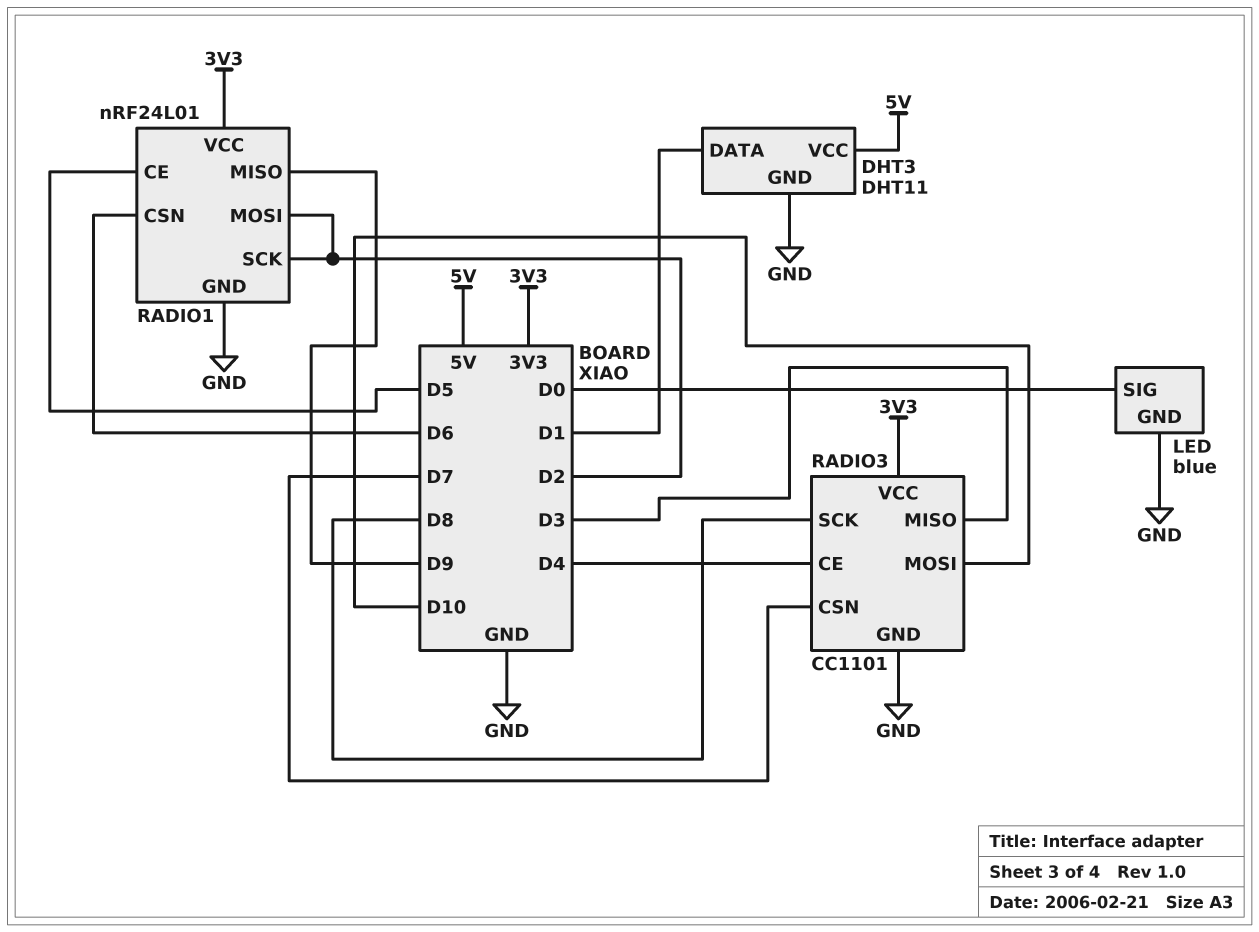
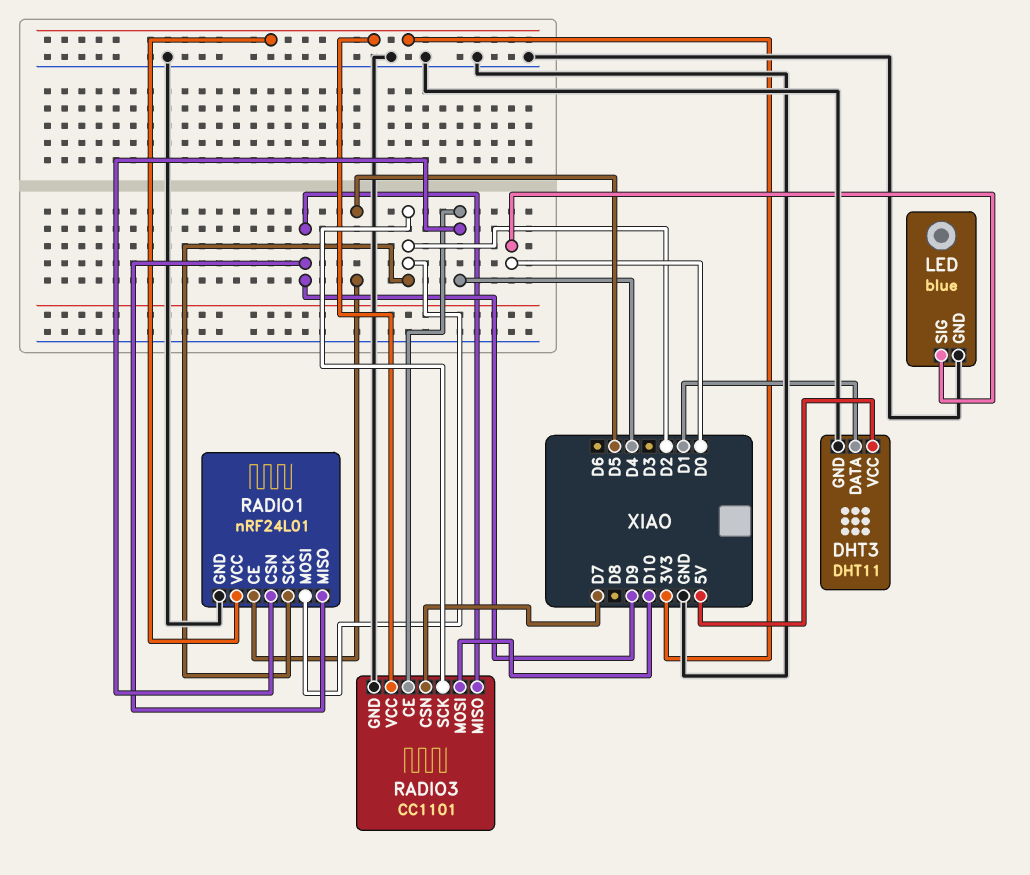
RADIO1 pin CSN: D6 -> D4
RADIO3 pin MISO: D3 -> D9
RADIO3 pin SCK: D8 -> D2

